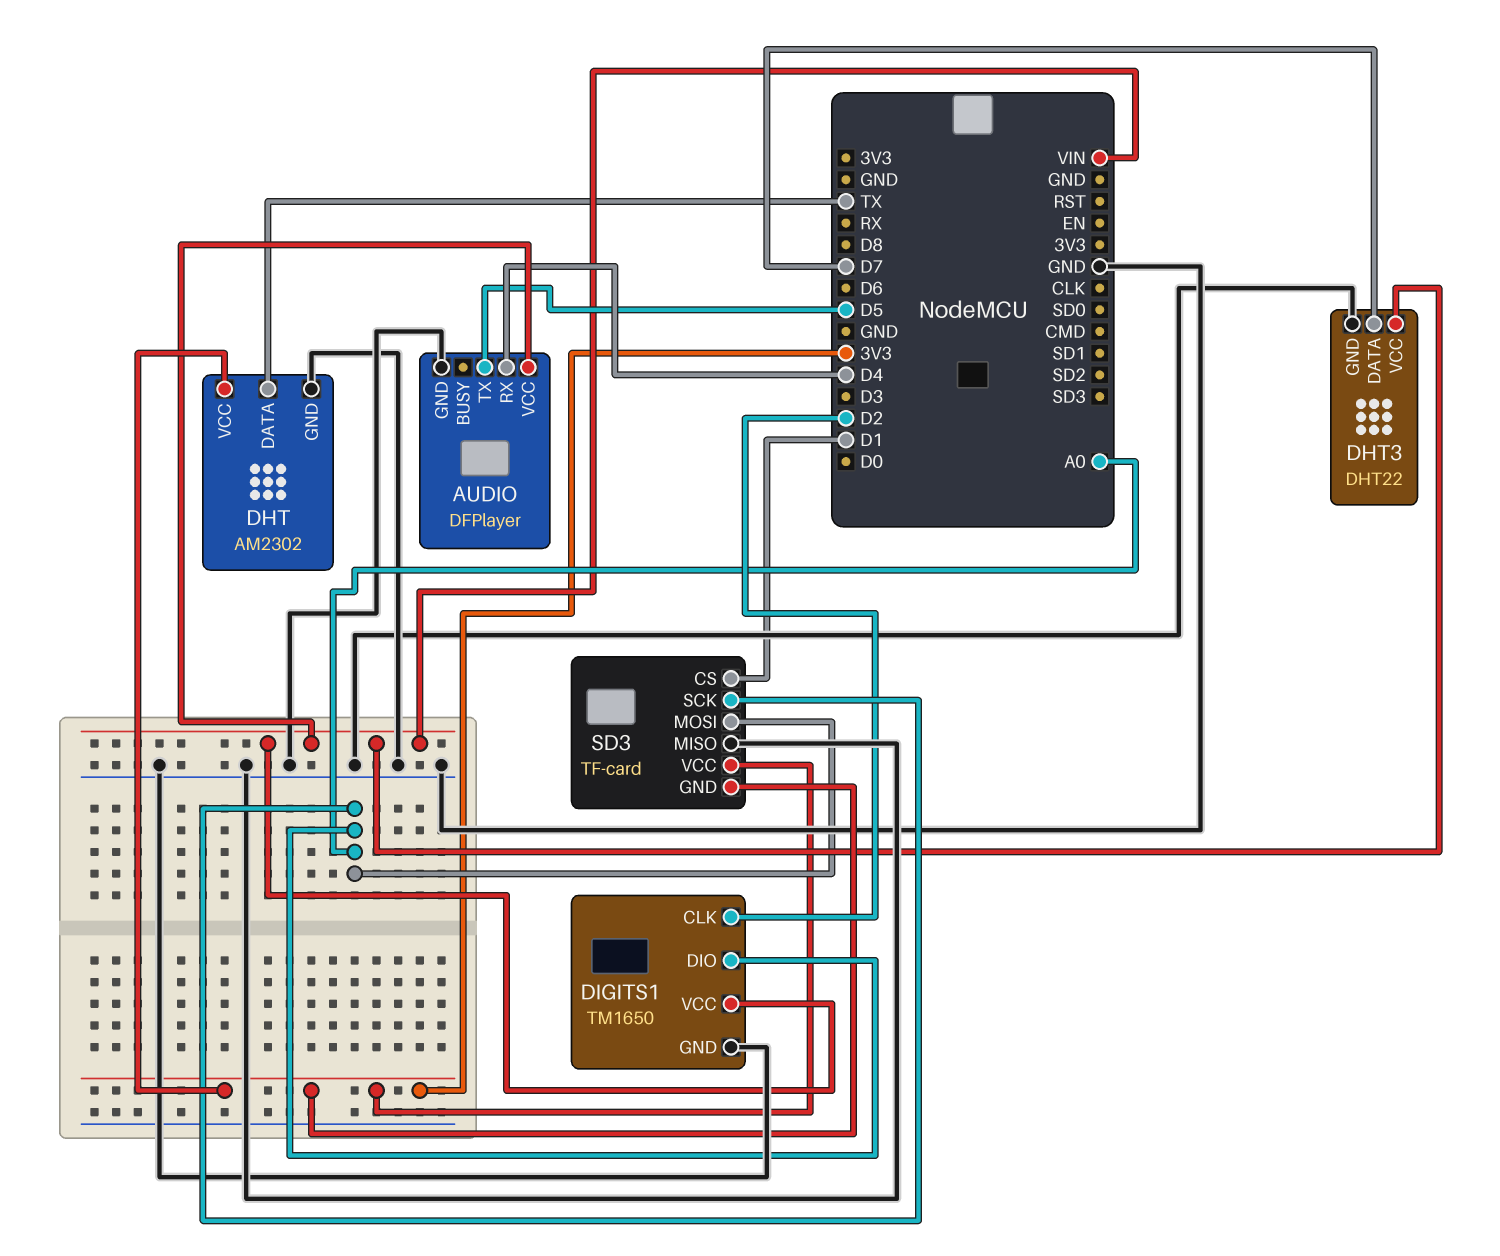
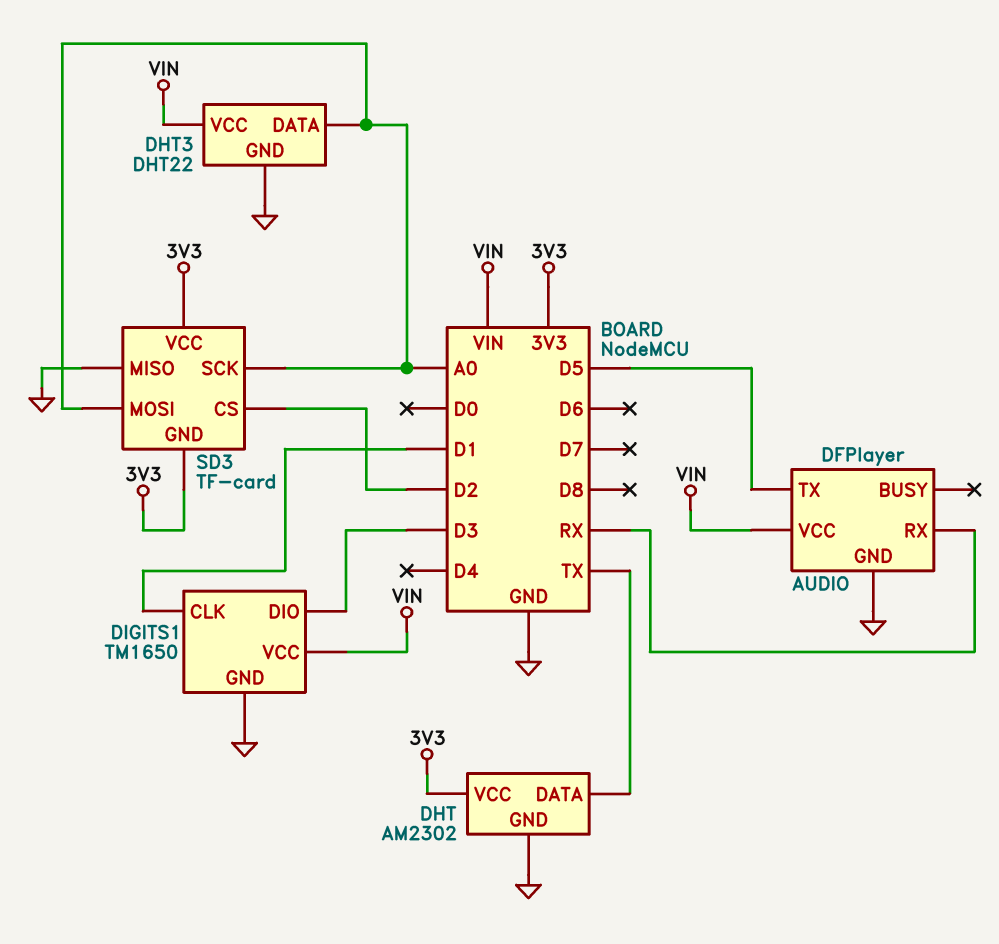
AUDIO pin RX: D4 -> RX
DHT3 pin DATA: D7 -> A0
DIGITS1 pin CLK: D2 -> D1
DIGITS1 pin DIO: A0 -> D3
SD3 pin CS: D1 -> D2

